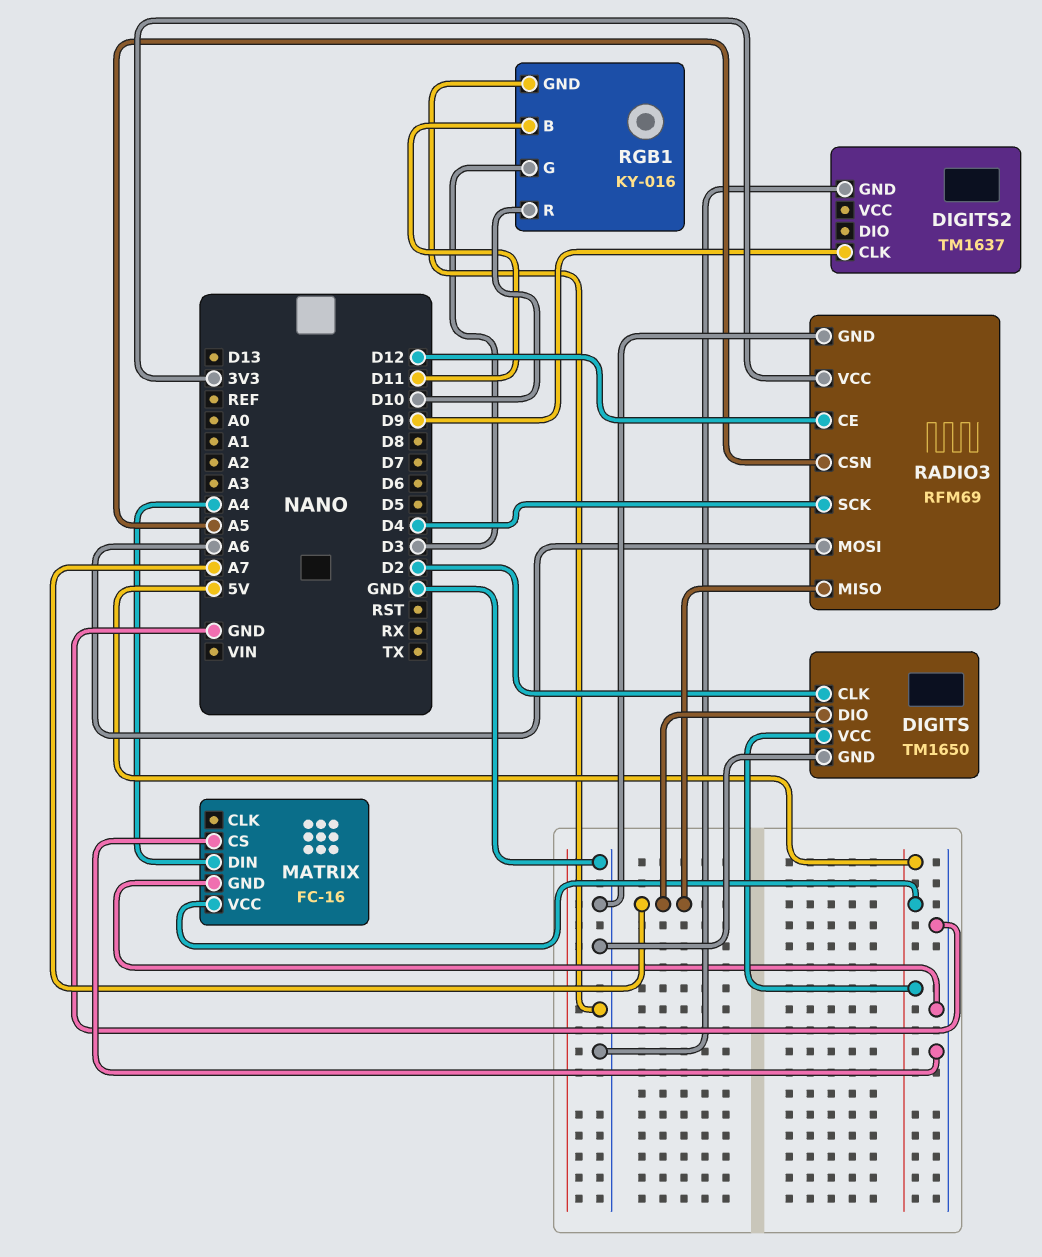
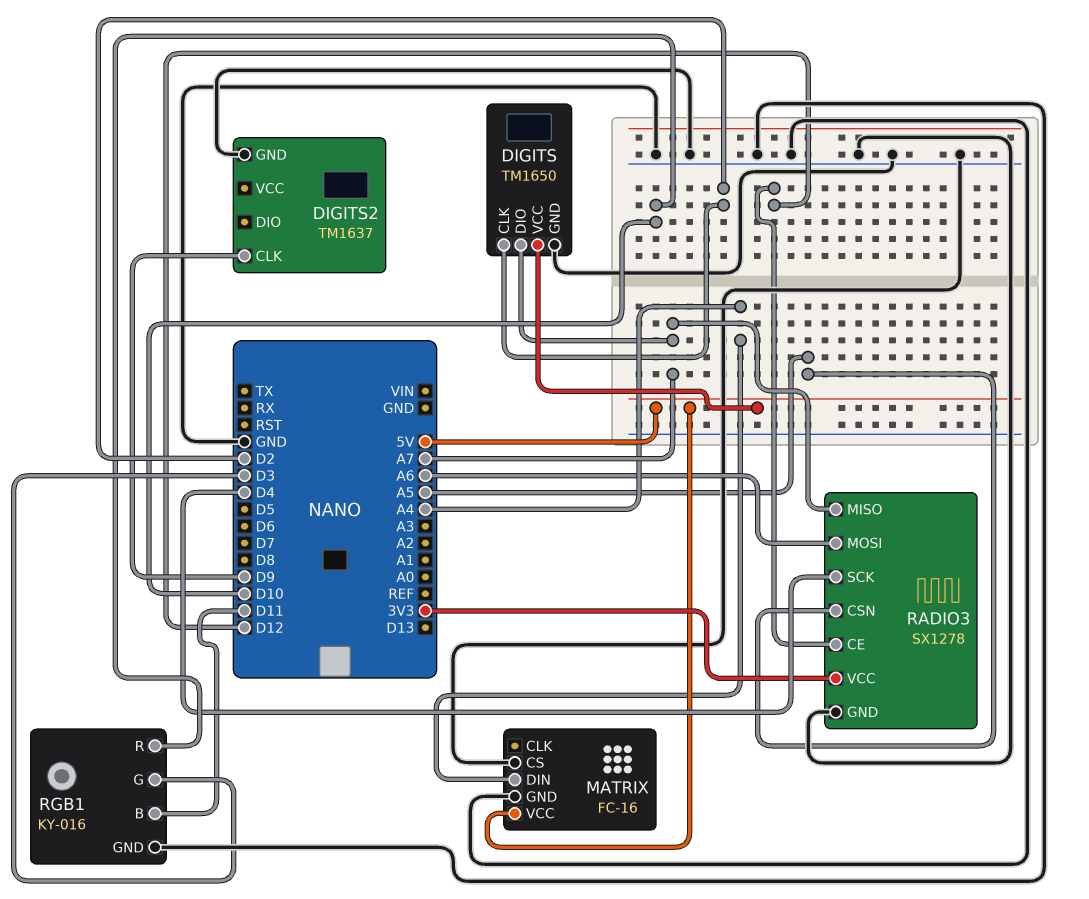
RADIO3: RFM69 -> SX1278

